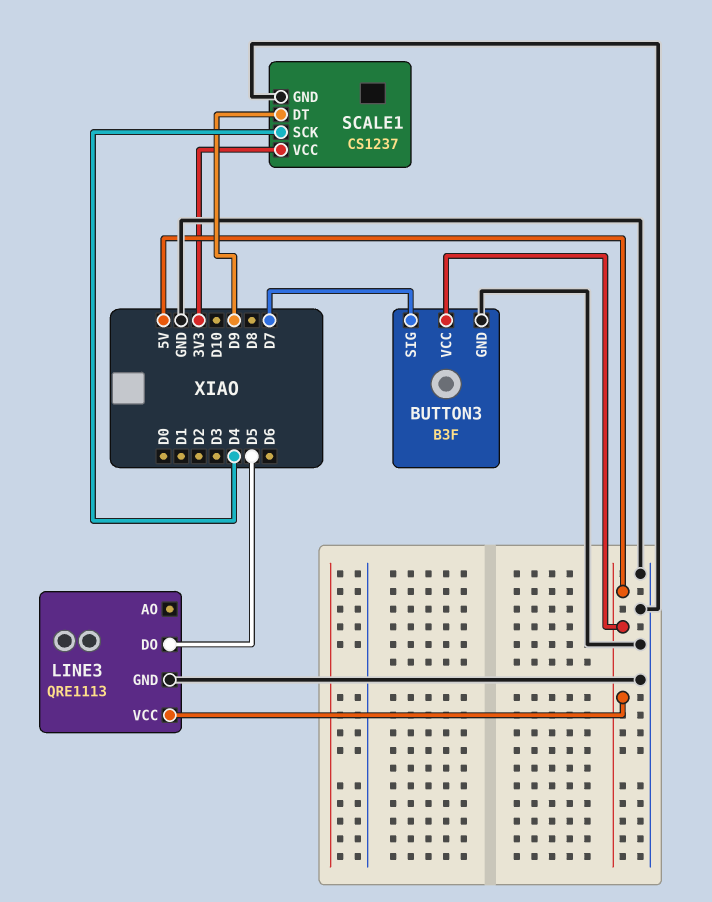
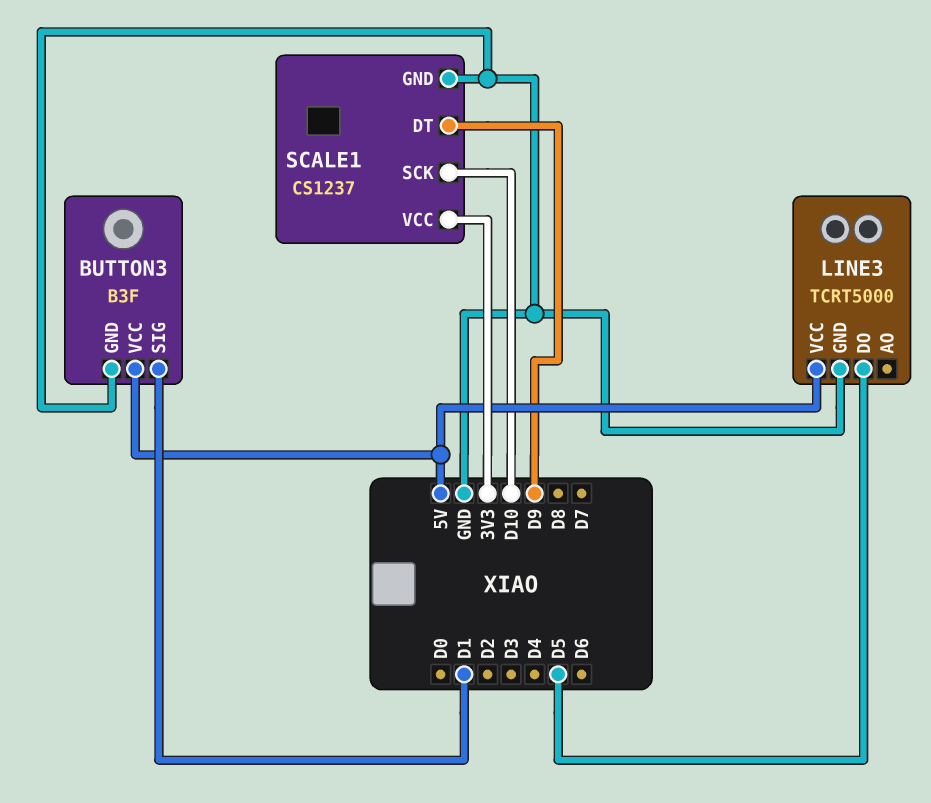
BUTTON3 pin SIG: D7 -> D1
LINE3: QRE1113 -> TCRT5000
SCALE1 pin SCK: D4 -> D10

